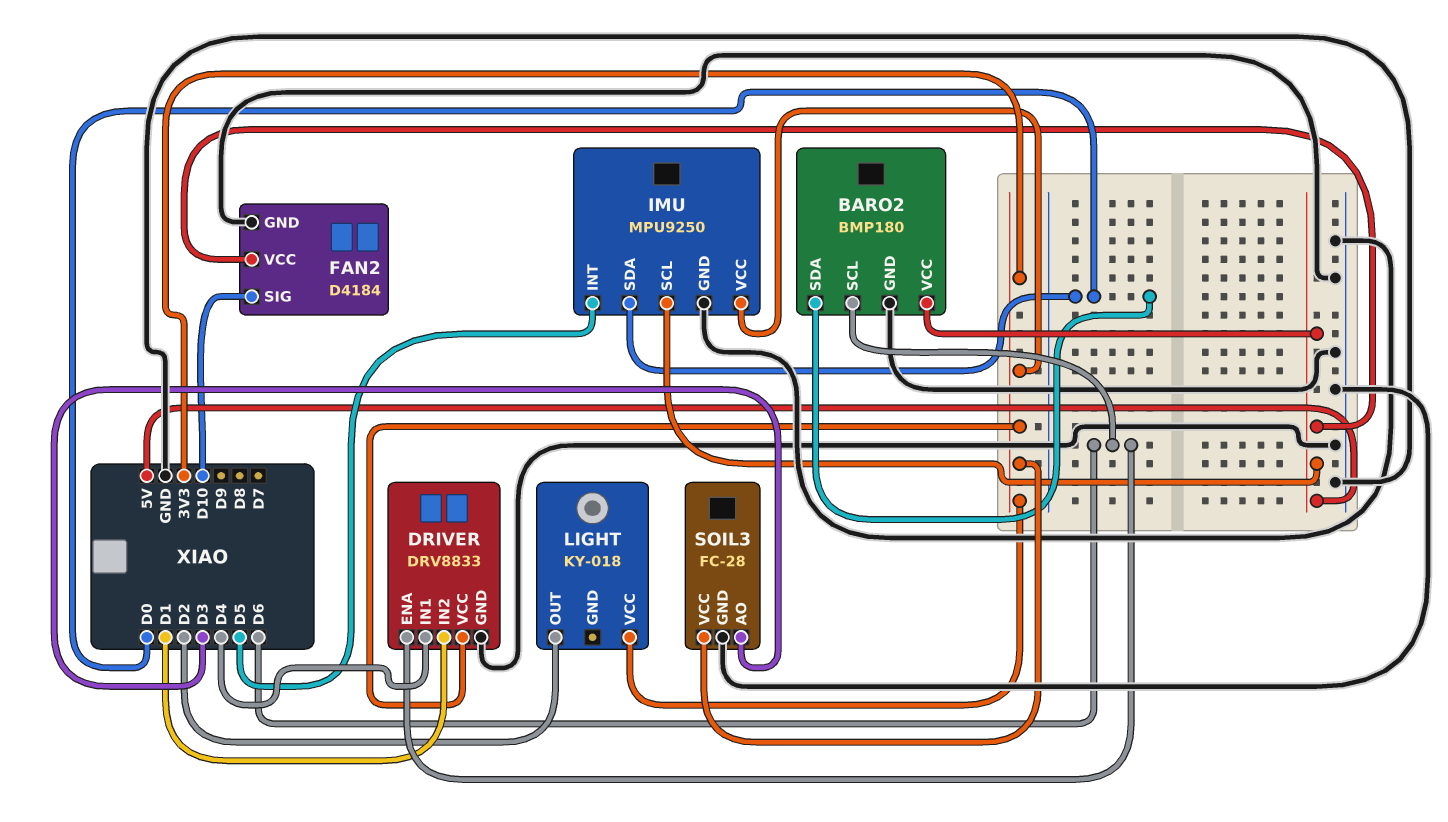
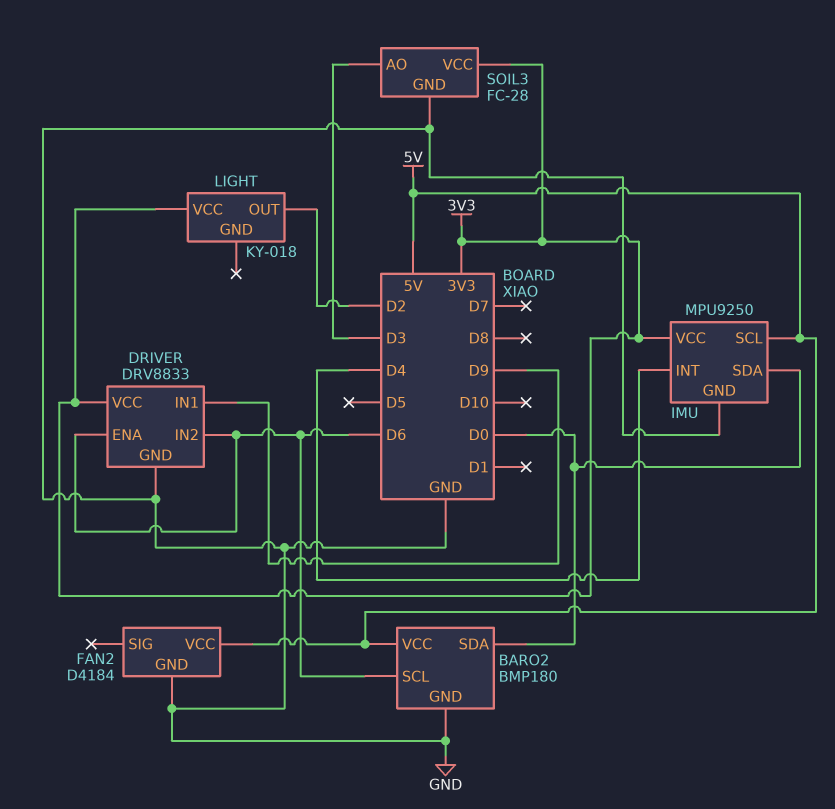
DRIVER pin IN1: D4 -> D9
DRIVER pin IN2: D1 -> D6
FAN2 pin SIG: D10 -> none
IMU pin INT: D5 -> D4

